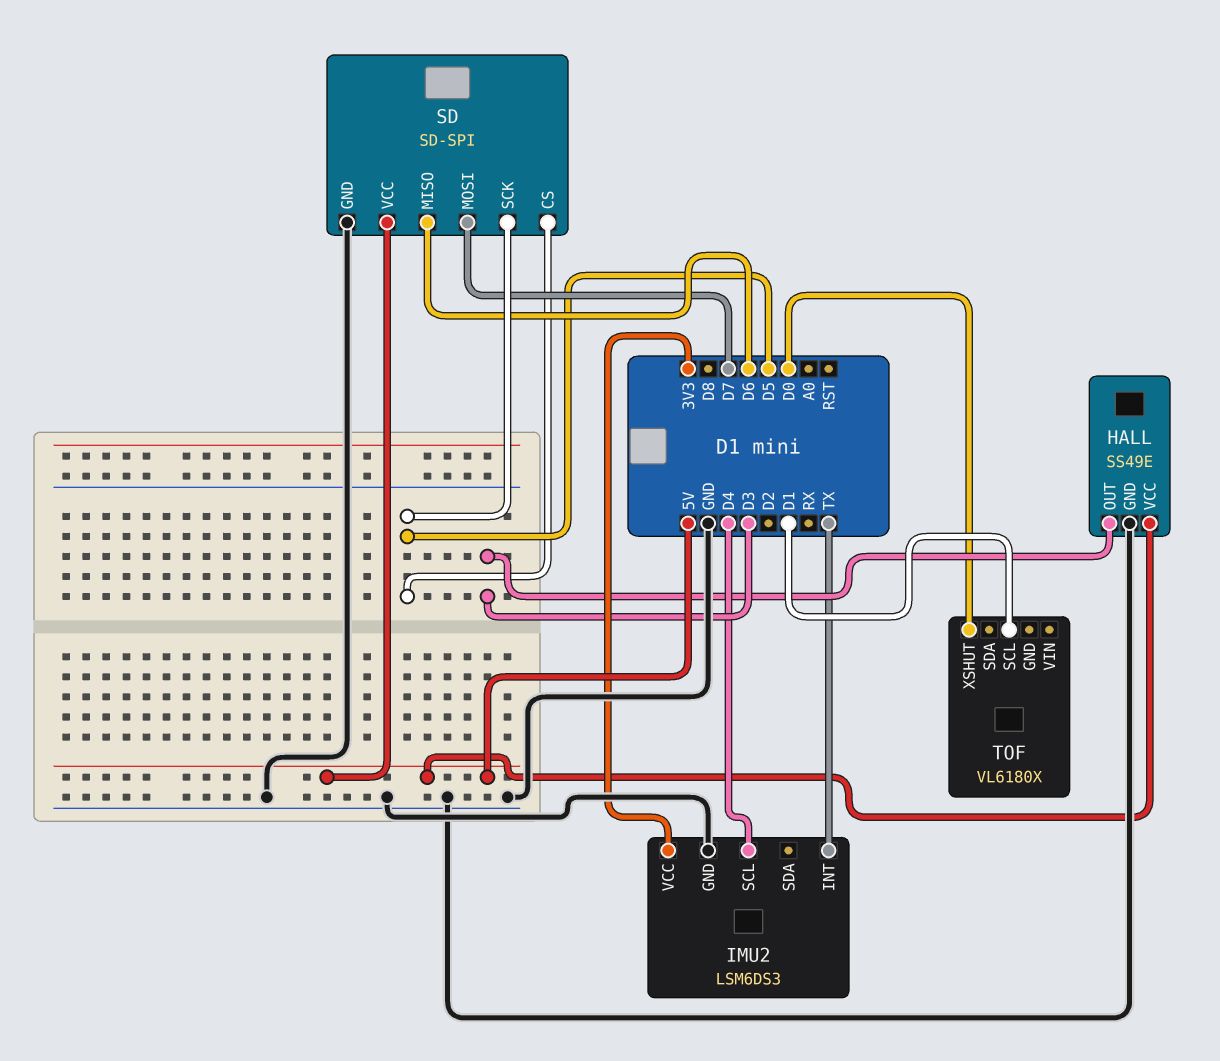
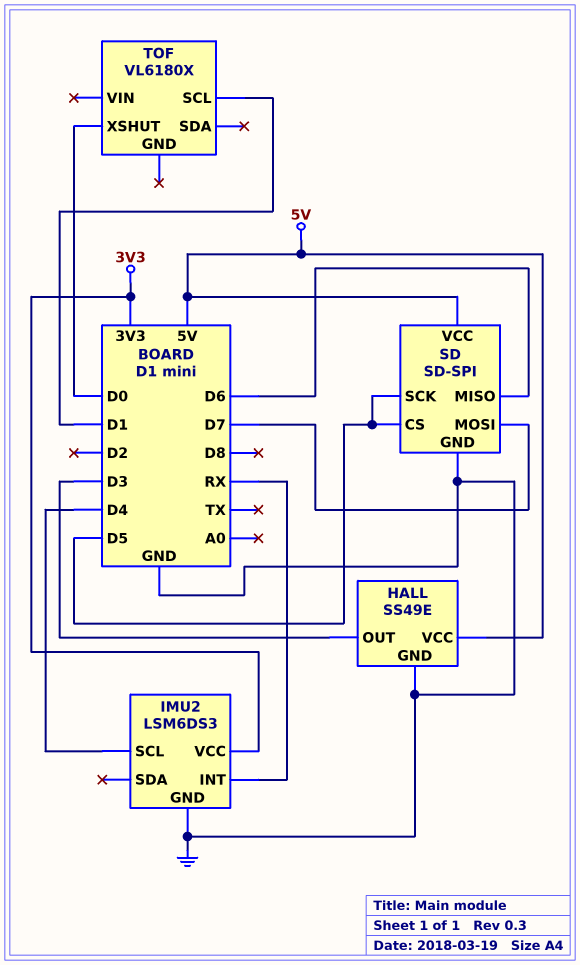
IMU2 pin INT: TX -> RX

